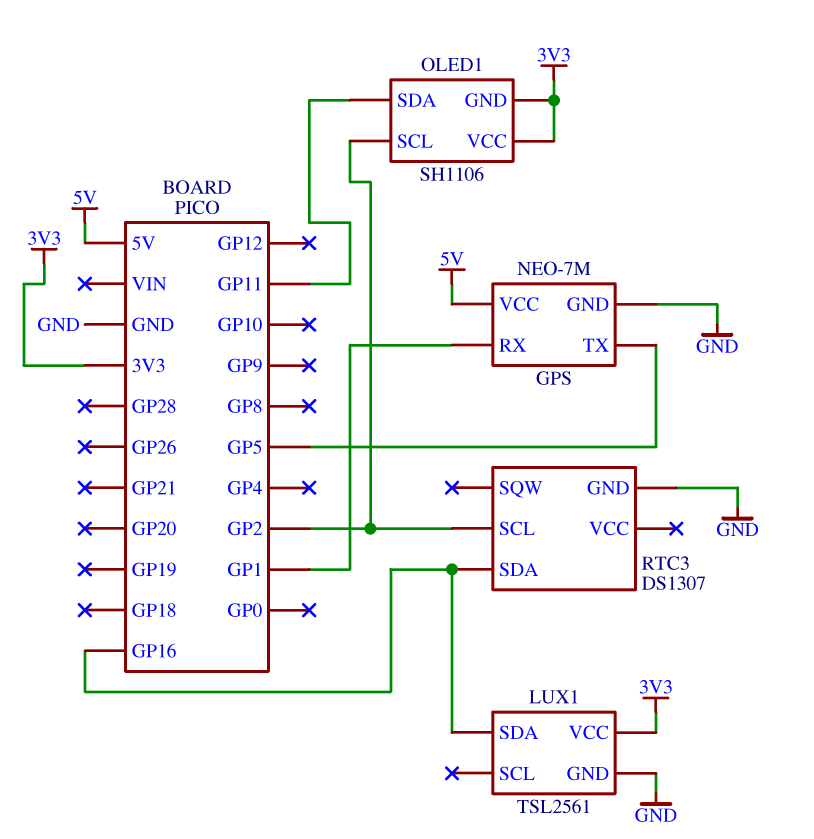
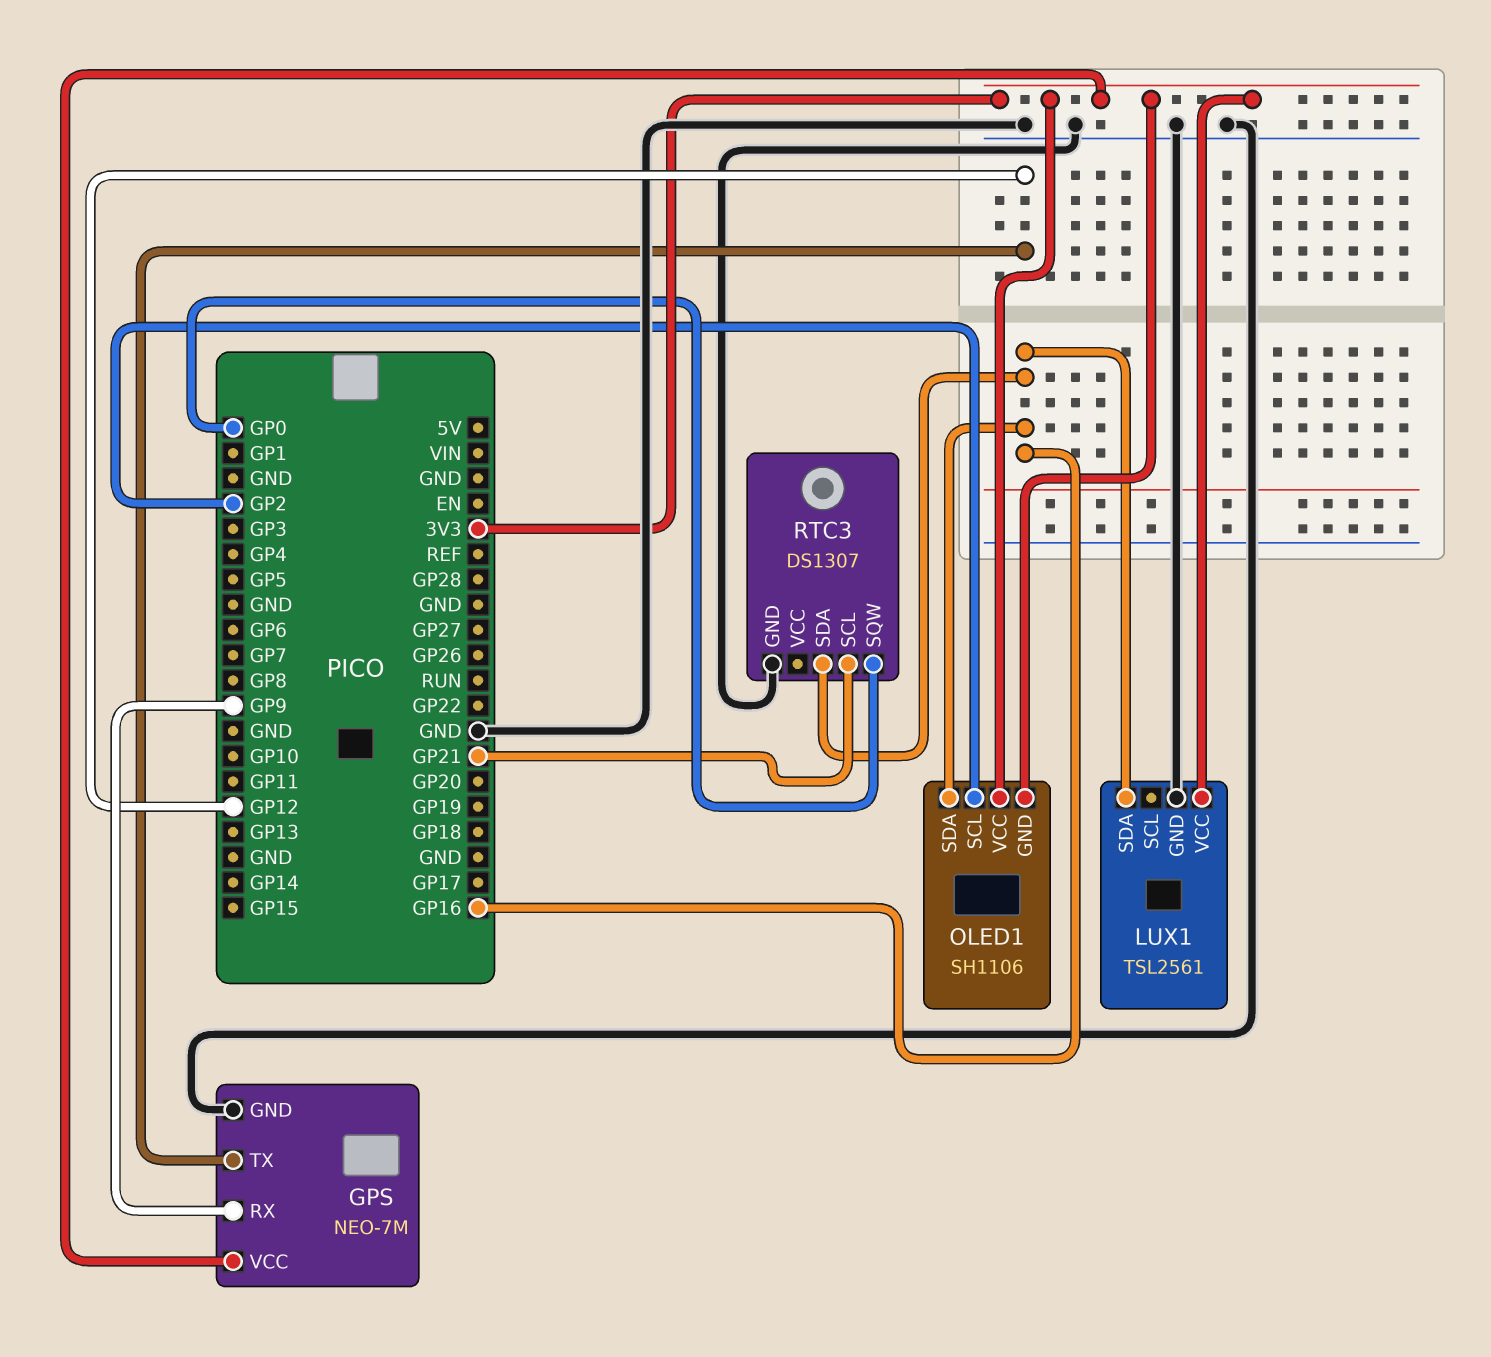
GPS pin RX: GP1 -> GP9
GPS pin TX: GP5 -> GP12
GPS pin VCC: 5V -> 3V3
OLED1 pin SDA: GP11 -> GP16
RTC3 pin SCL: GP2 -> GP21
RTC3 pin SQW: none -> GP0

